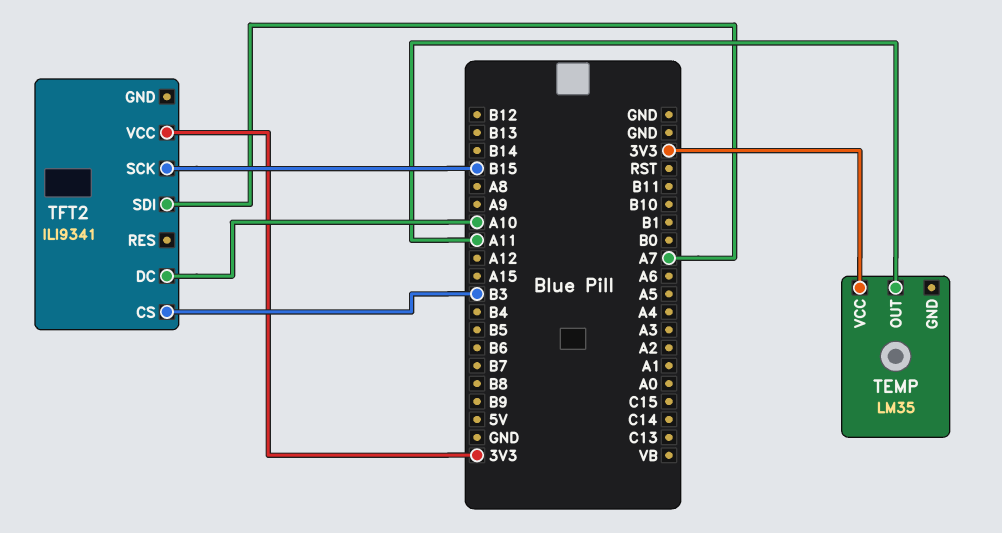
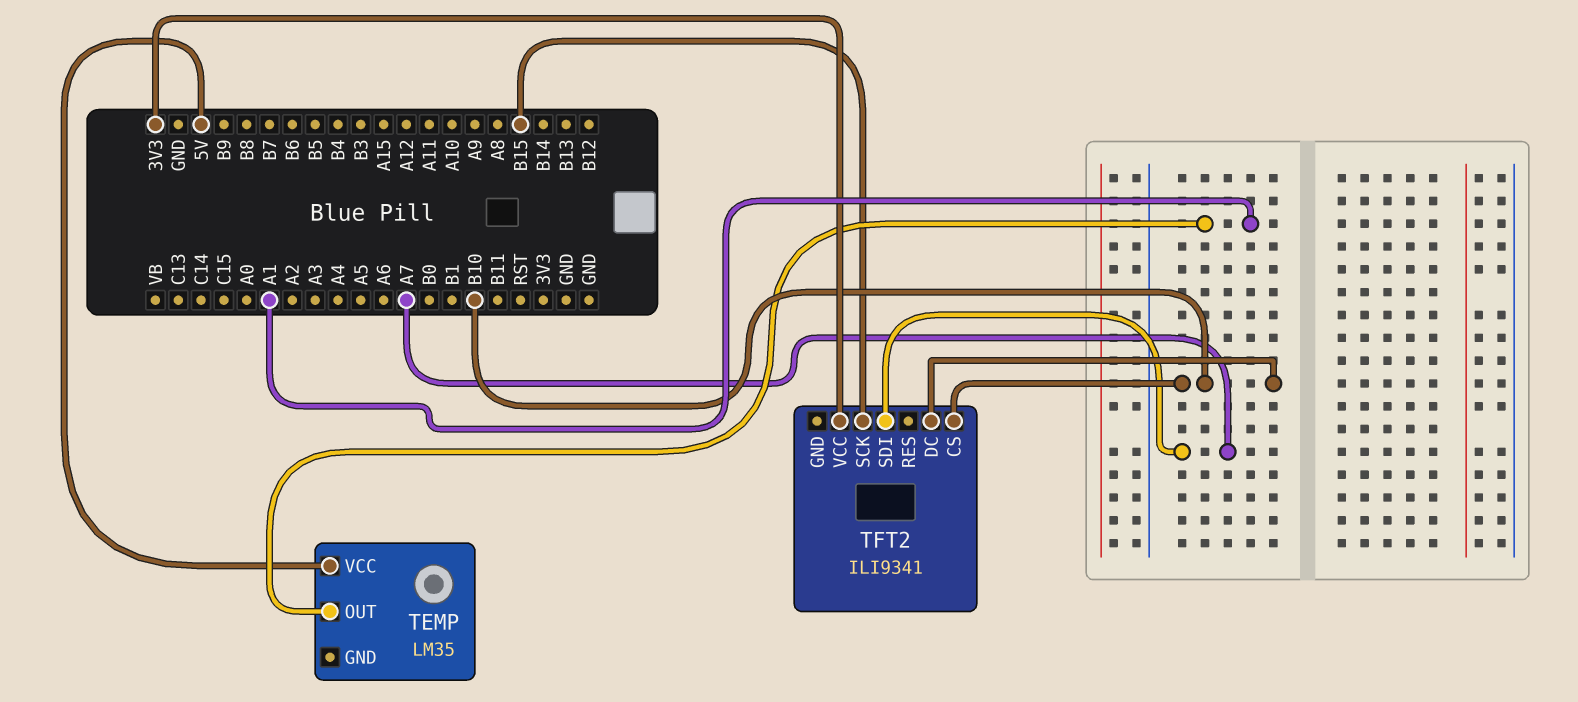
TEMP pin OUT: A11 -> A1
TEMP pin VCC: 3V3 -> 5V
TFT2 pin CS: B3 -> B10
TFT2 pin DC: A10 -> B10

